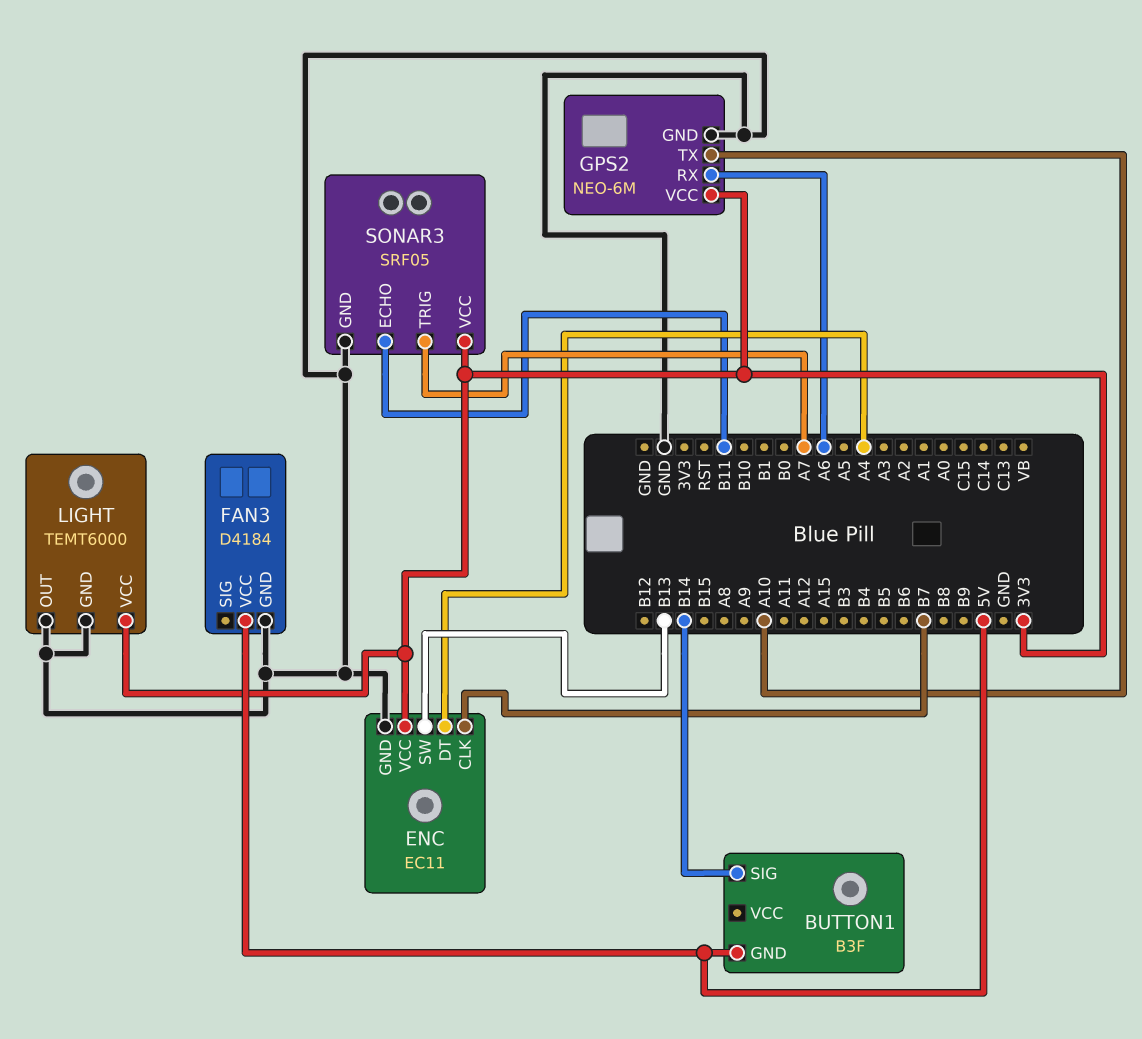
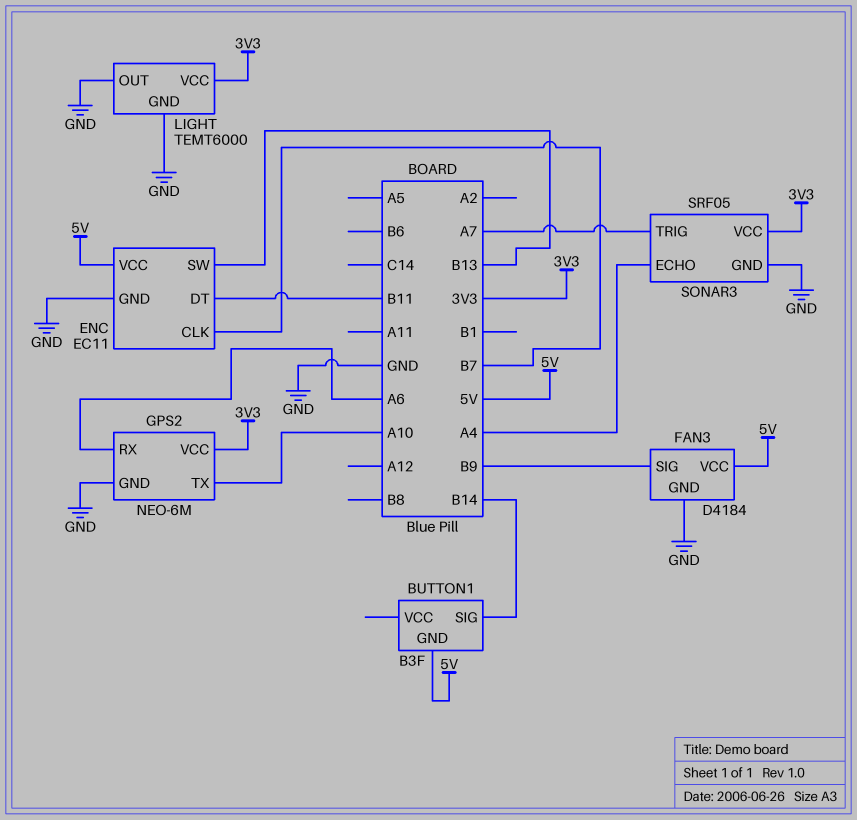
ENC pin DT: A4 -> B11
ENC pin VCC: 3V3 -> 5V
FAN3 pin SIG: none -> B9
SONAR3 pin ECHO: B11 -> A4

